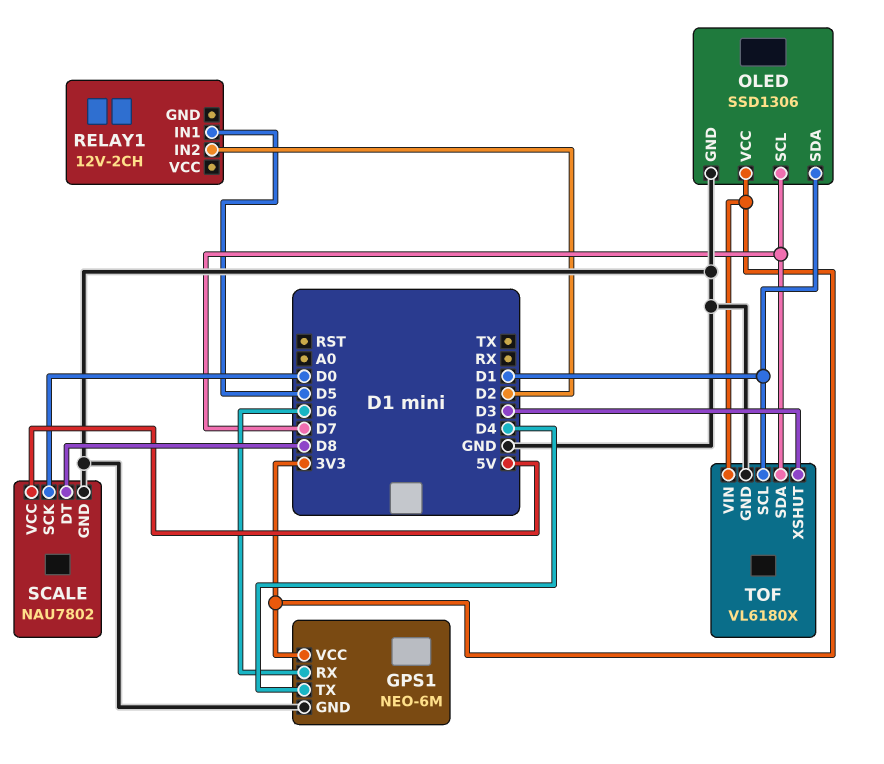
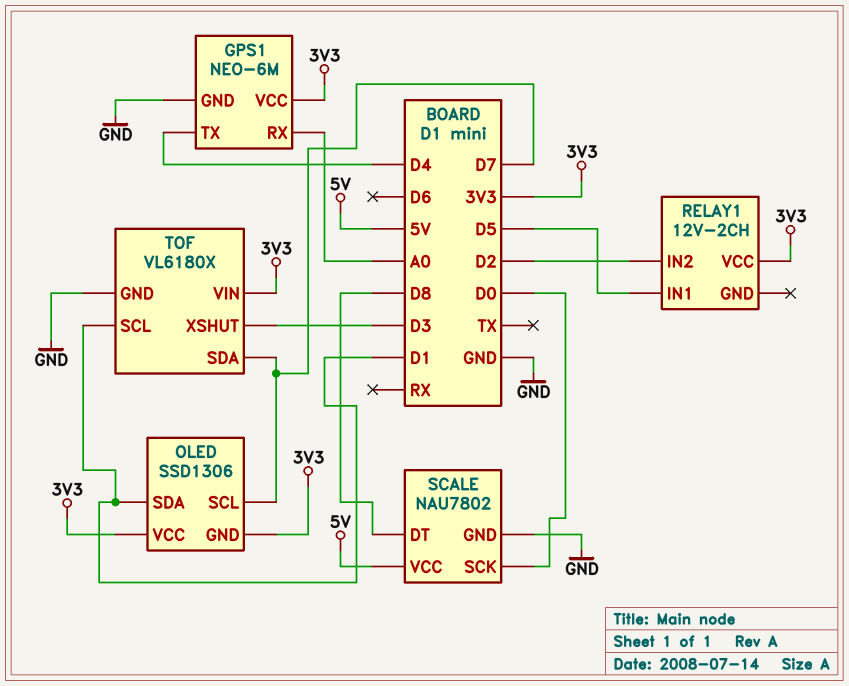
GPS1 pin RX: D6 -> A0
OLED pin GND: GND -> 3V3
RELAY1 pin VCC: none -> 3V3

